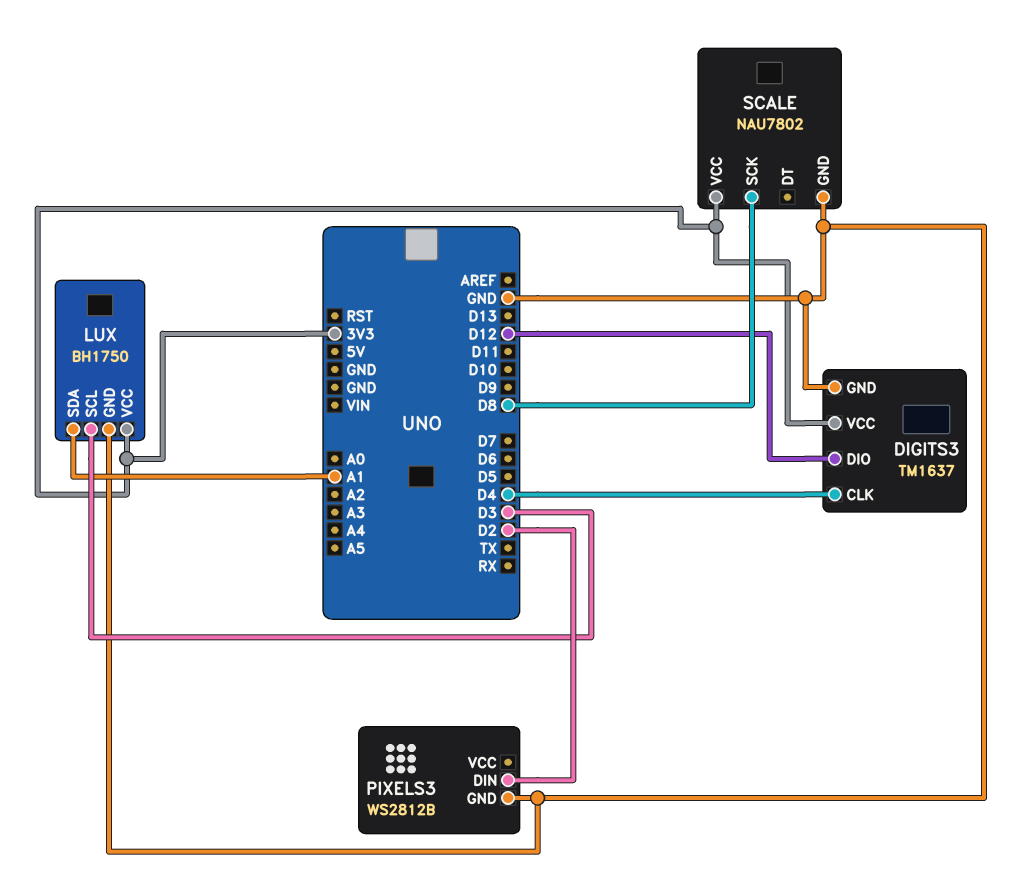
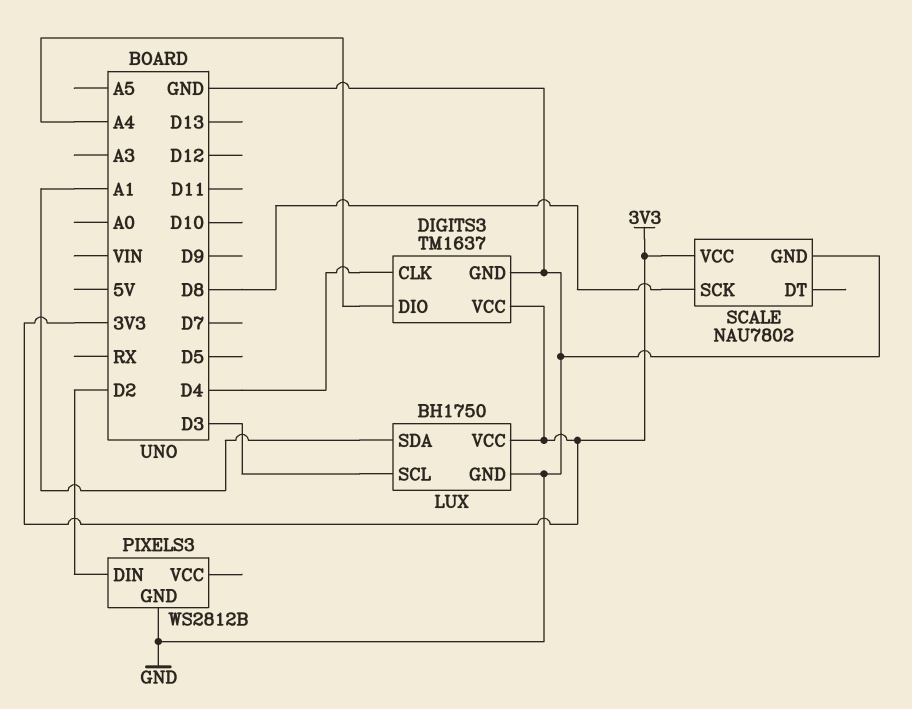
DIGITS3 pin DIO: D12 -> A4

